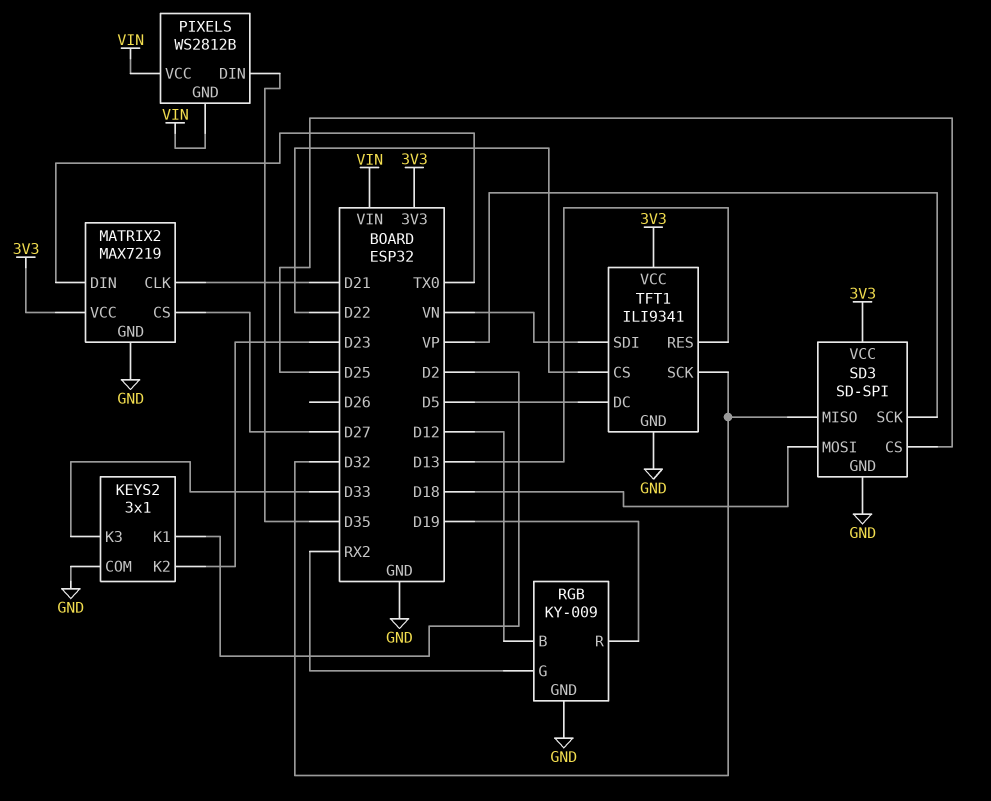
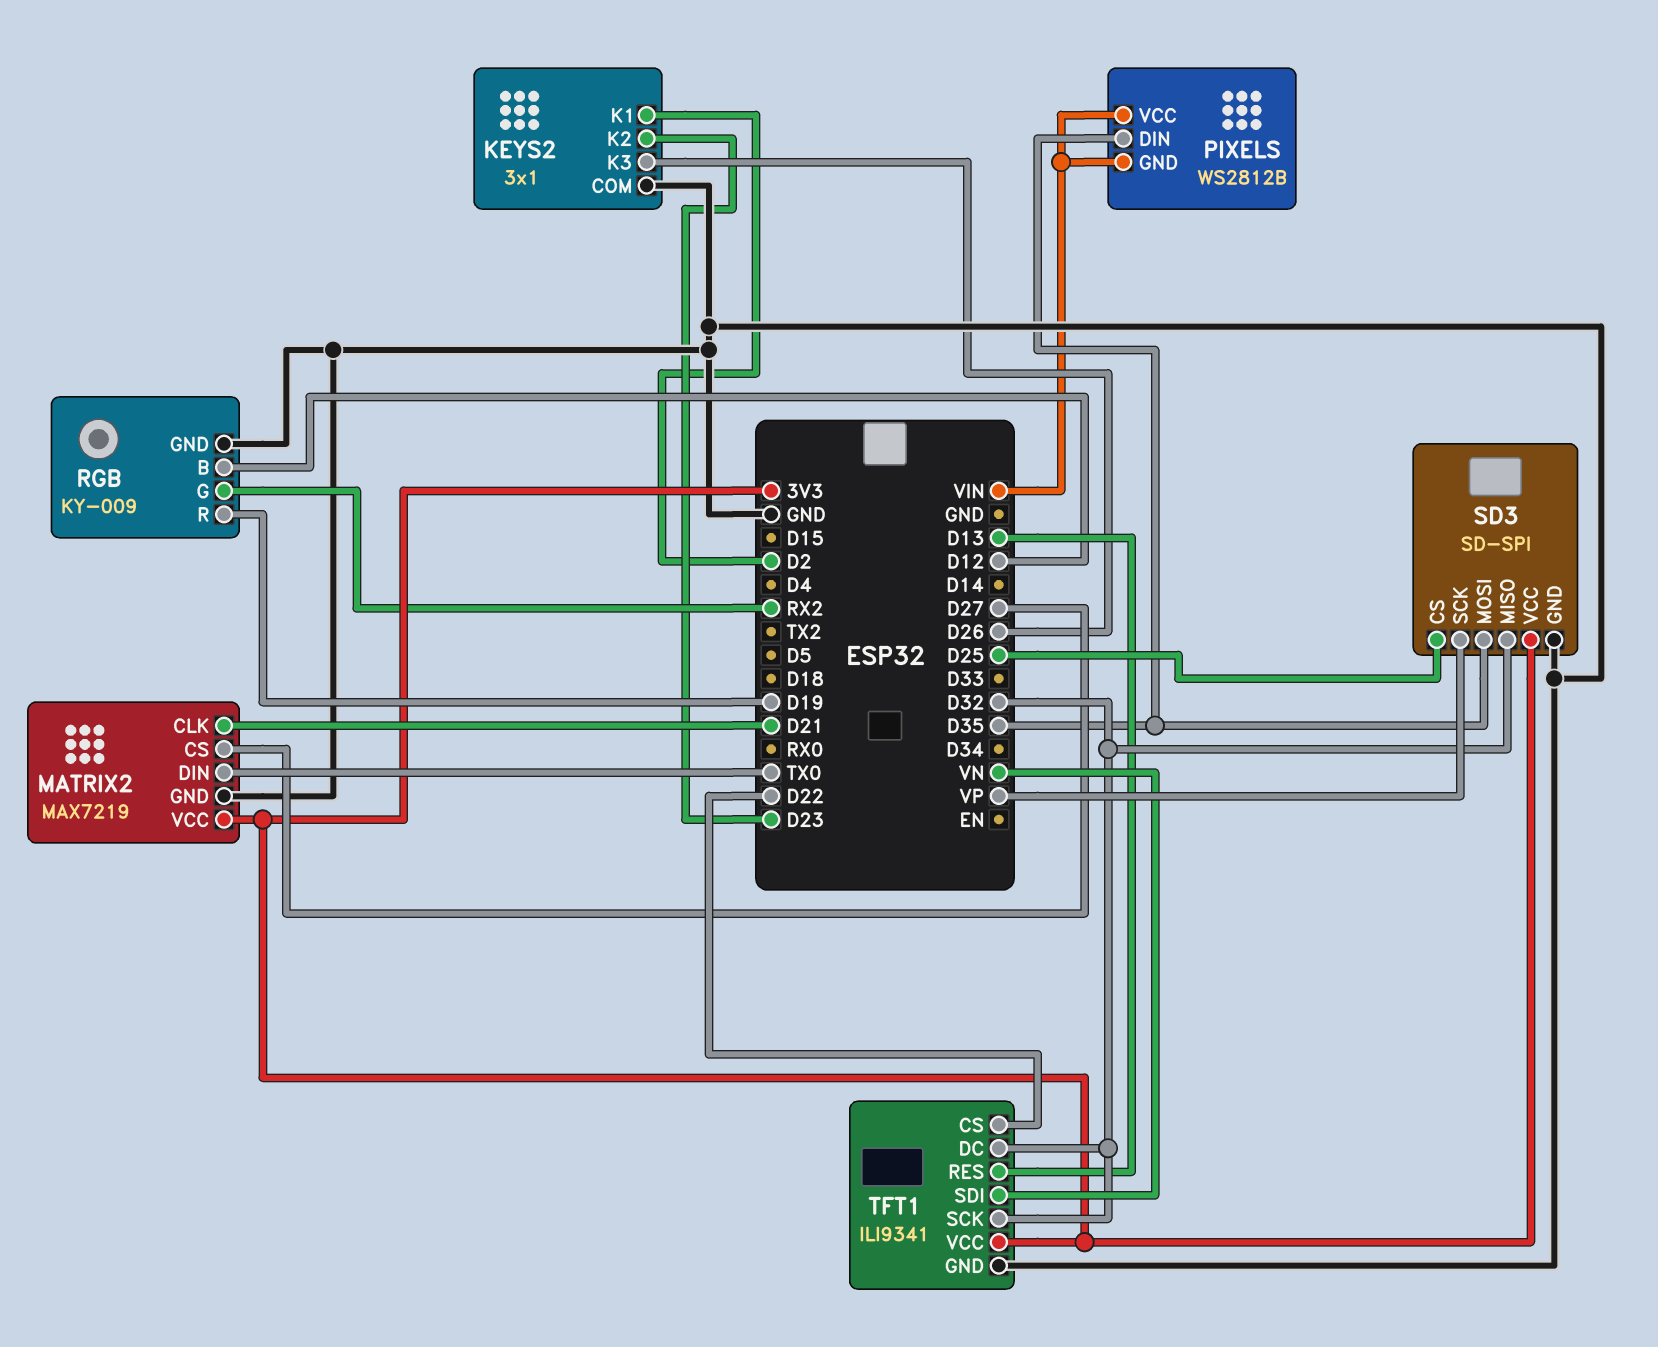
KEYS2 pin K3: D33 -> D26
SD3 pin MOSI: D18 -> D35
TFT1 pin DC: D5 -> D32

